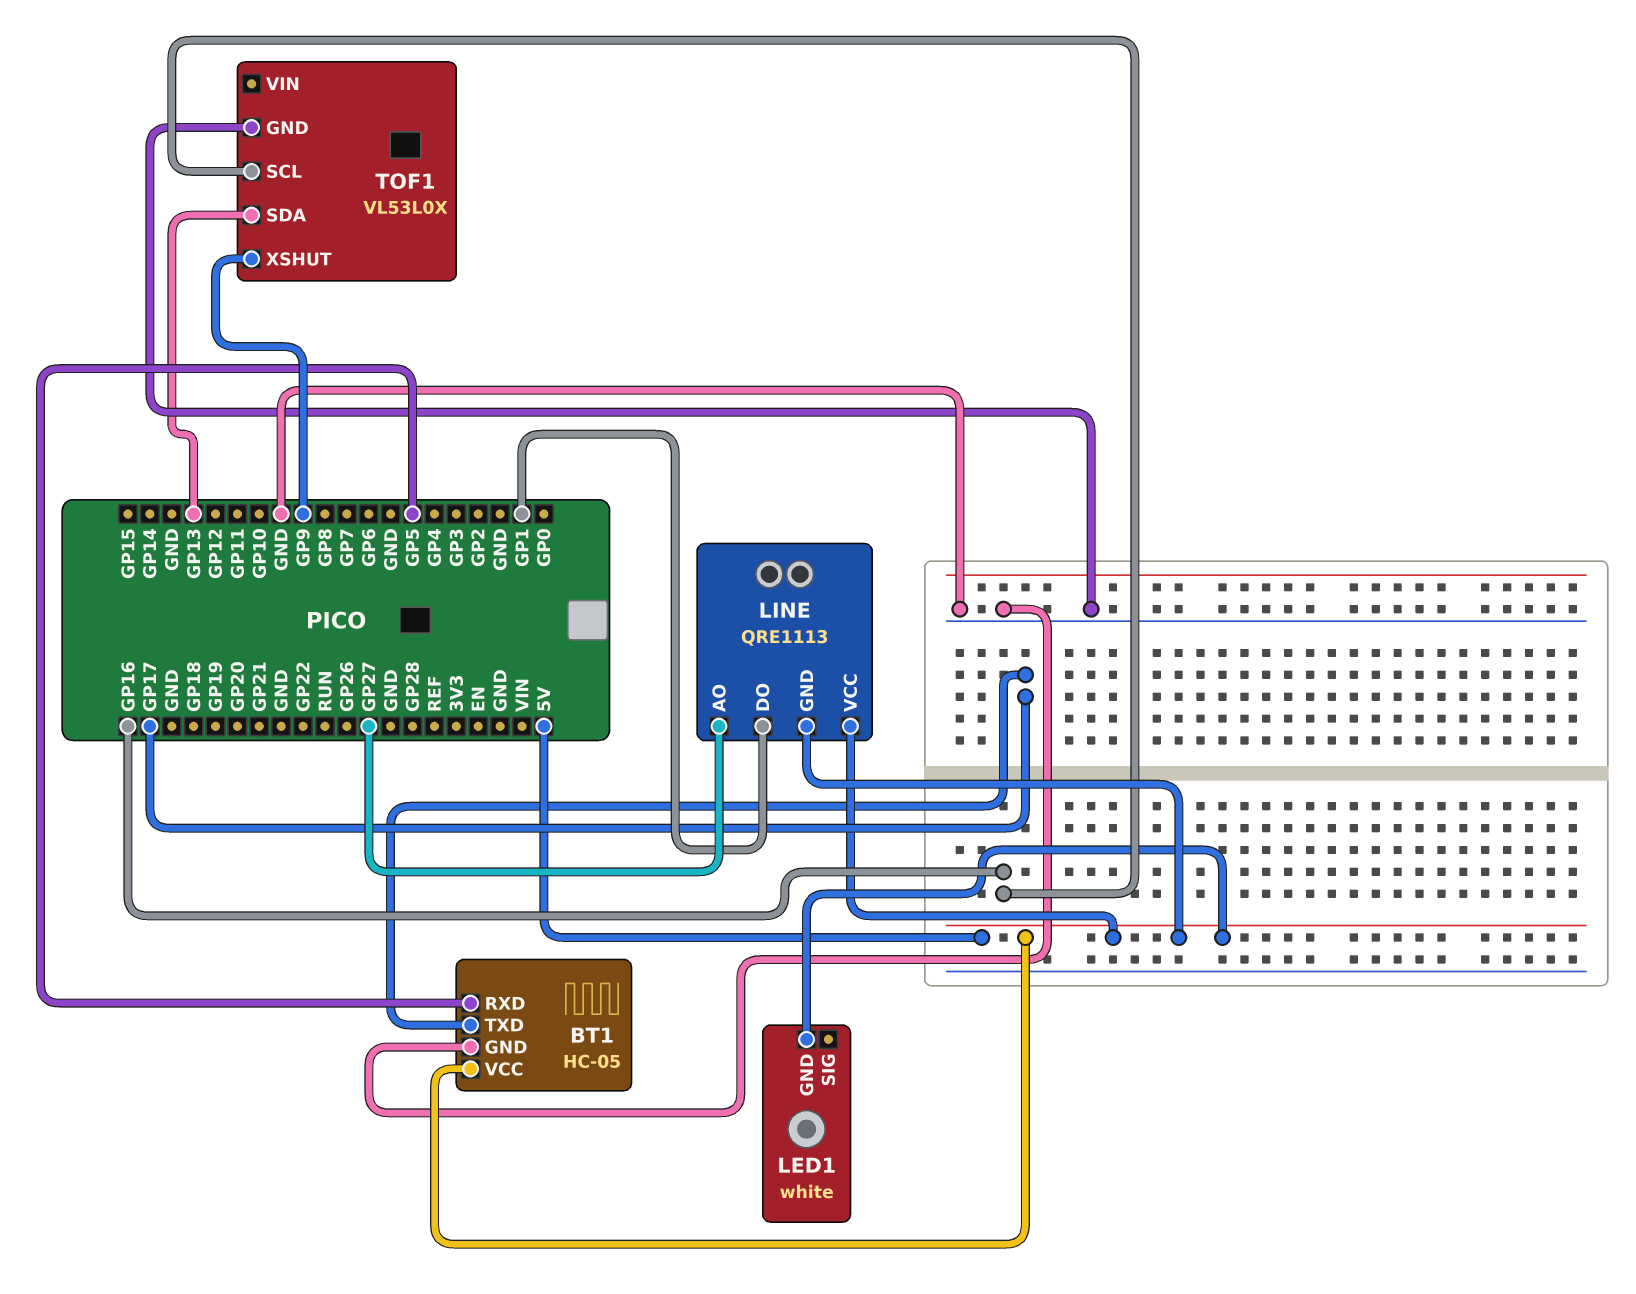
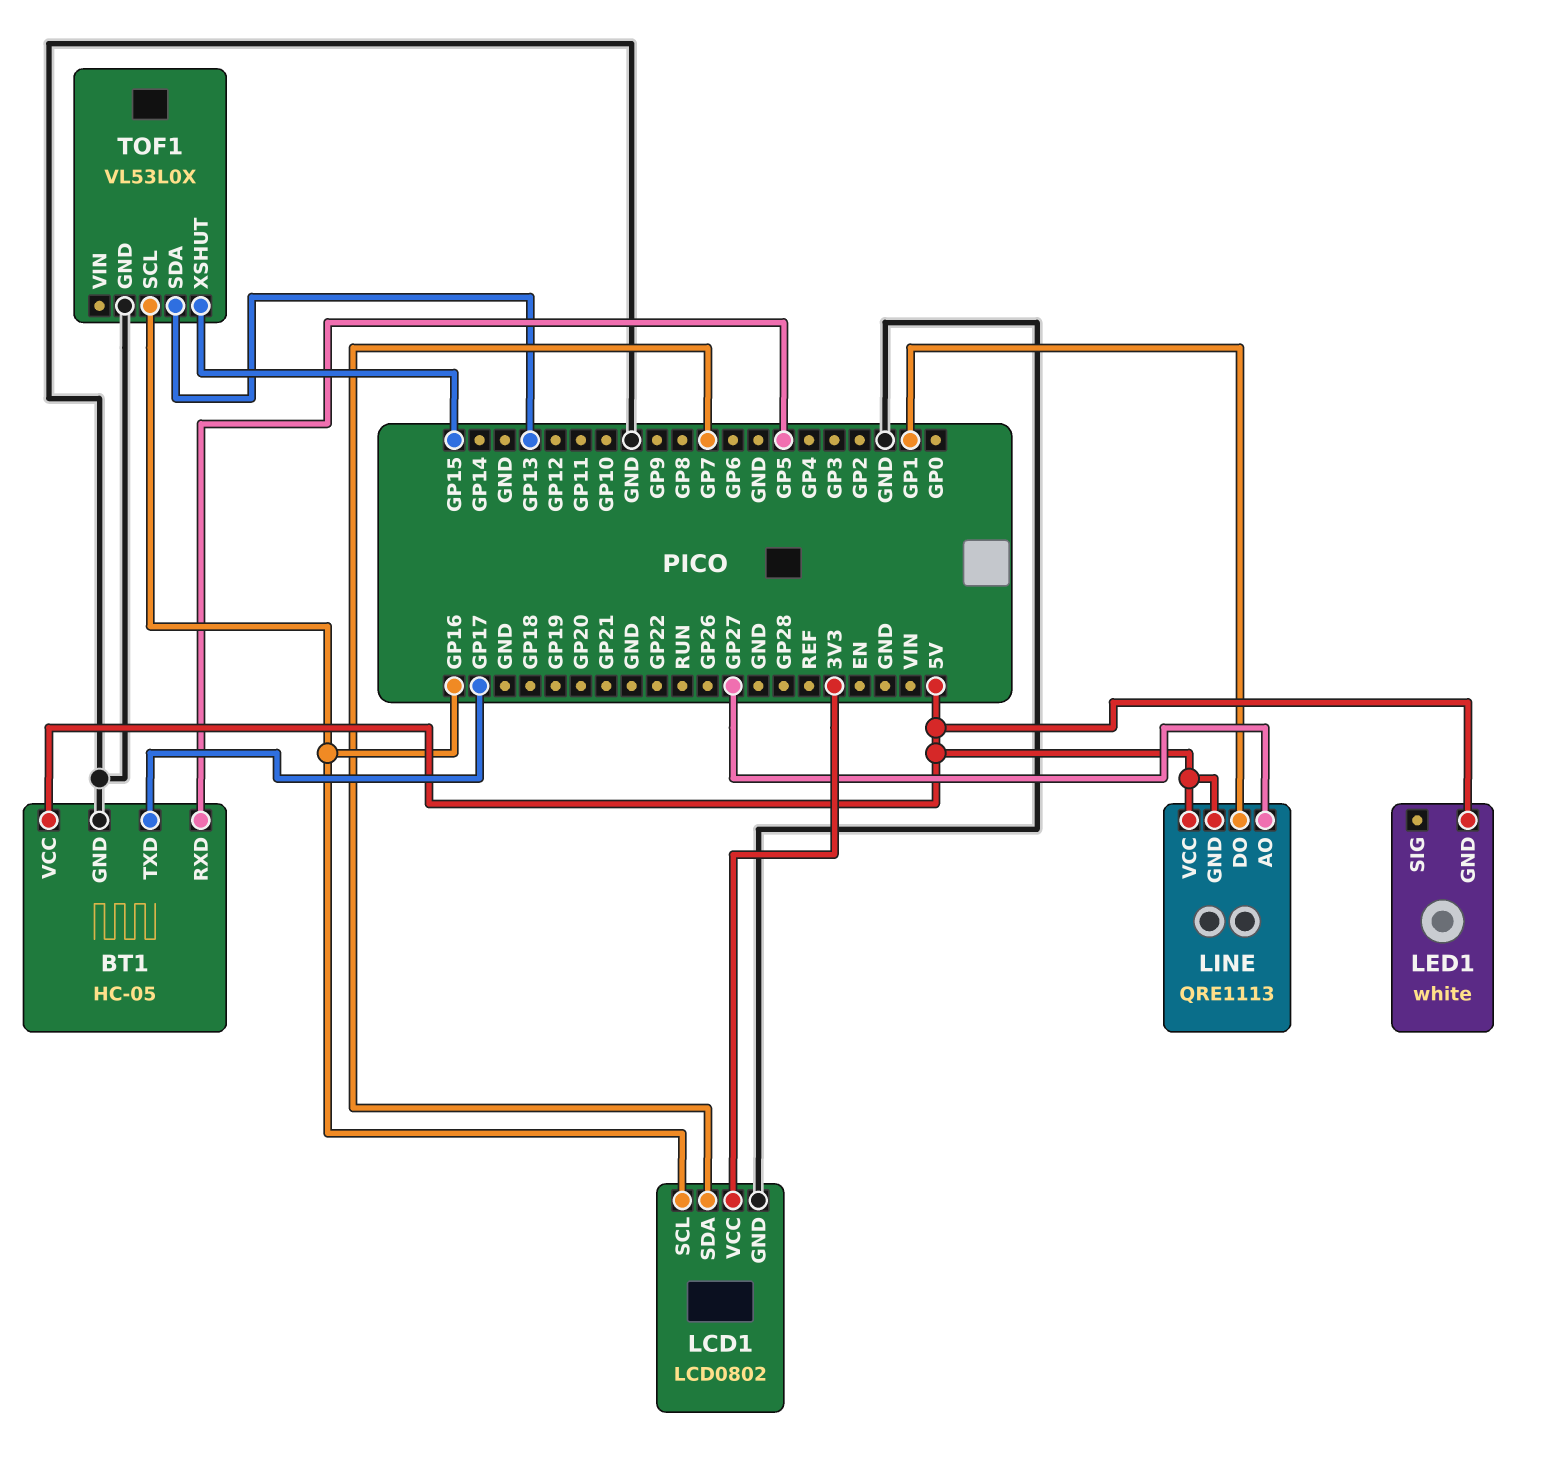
LCD1: none -> LCD0802
LCD1 pin GND: none -> GND
LCD1 pin SCL: none -> GP16
LCD1 pin SDA: none -> GP7
LCD1 pin VCC: none -> 3V3
TOF1 pin XSHUT: GP9 -> GP15

